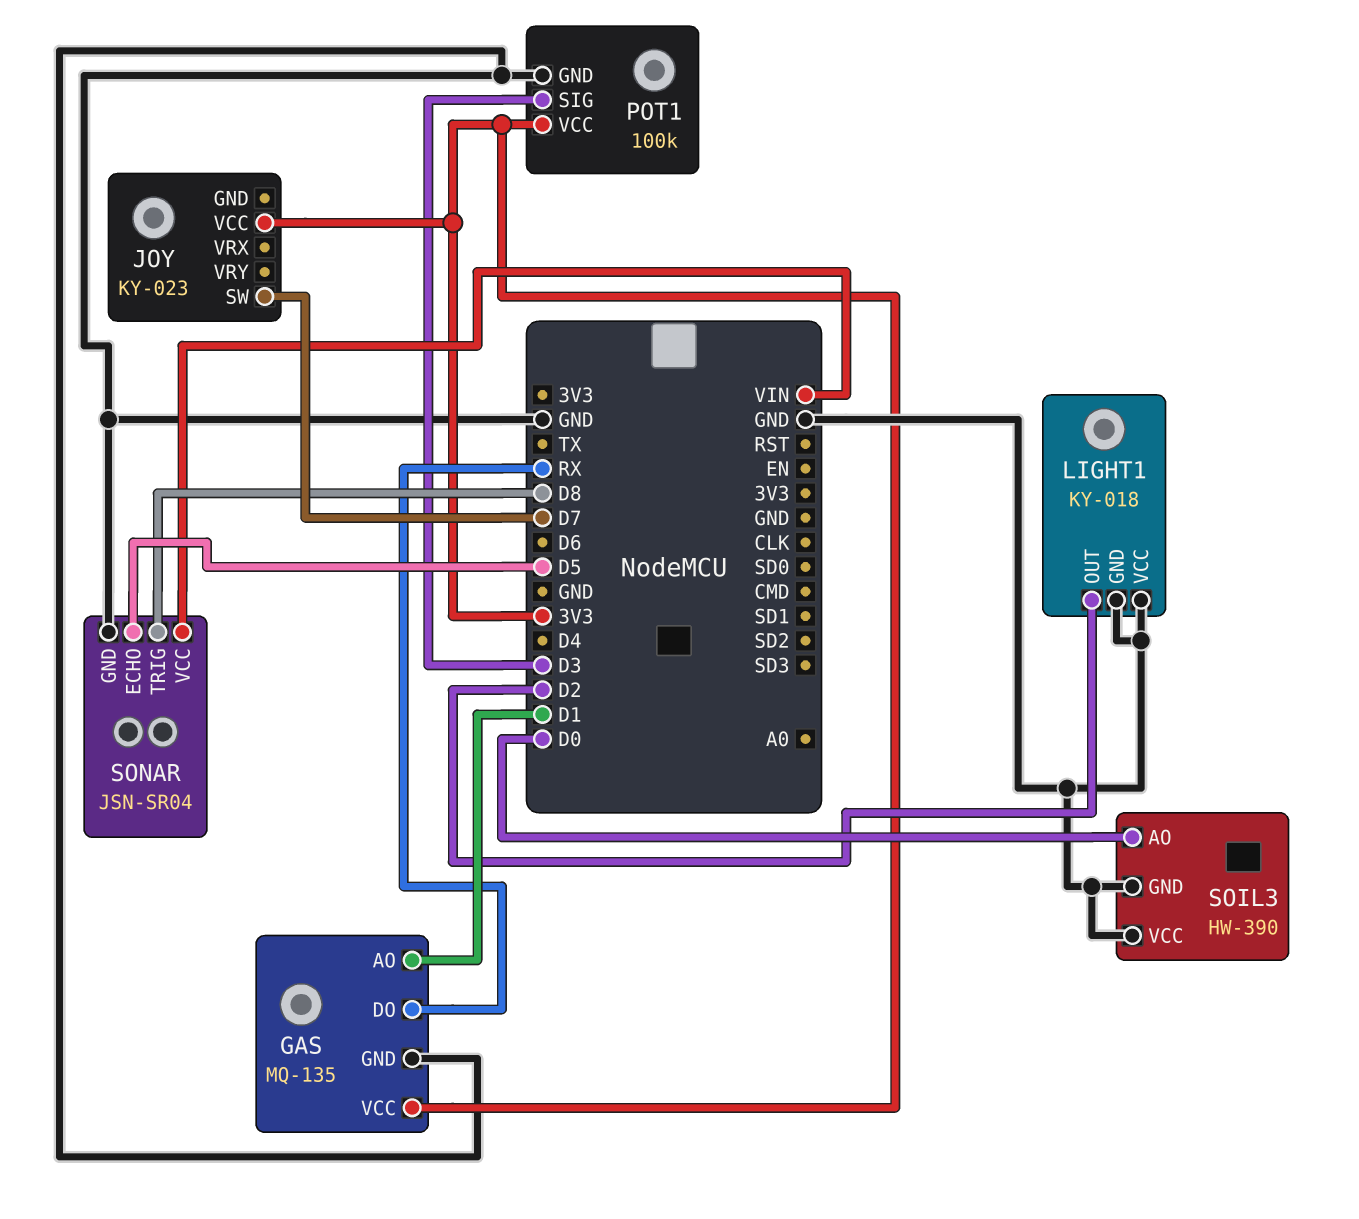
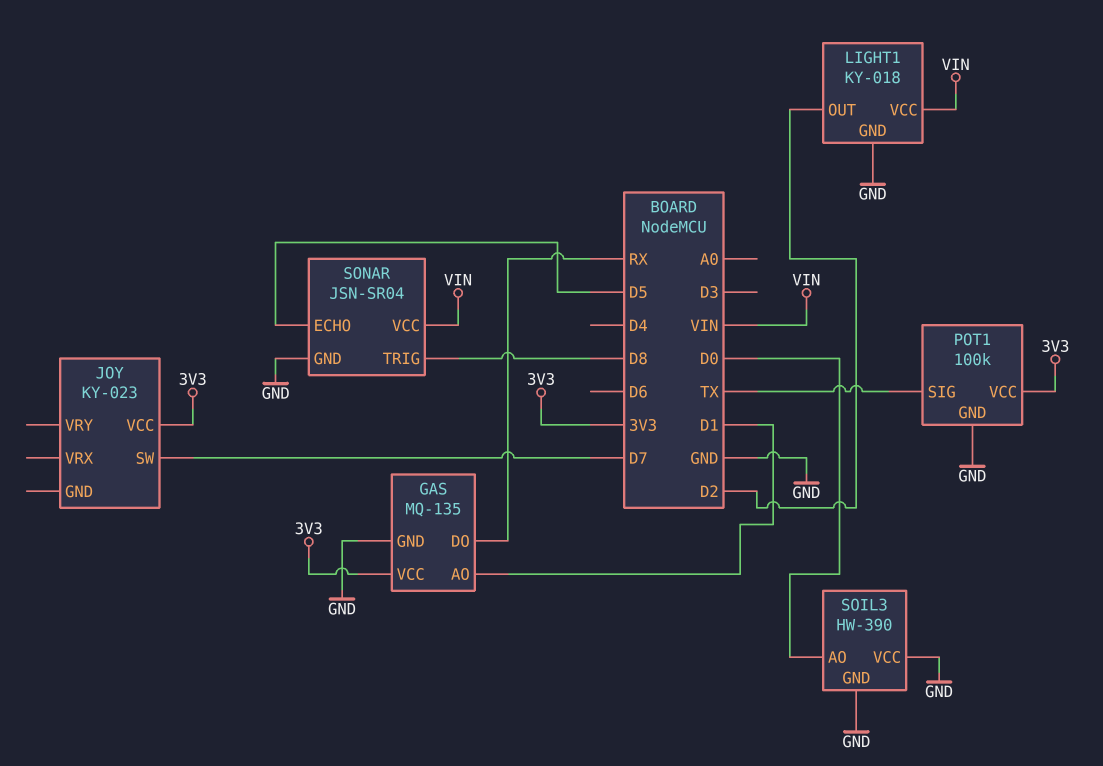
LIGHT1 pin VCC: GND -> VIN
POT1 pin SIG: D3 -> TX

